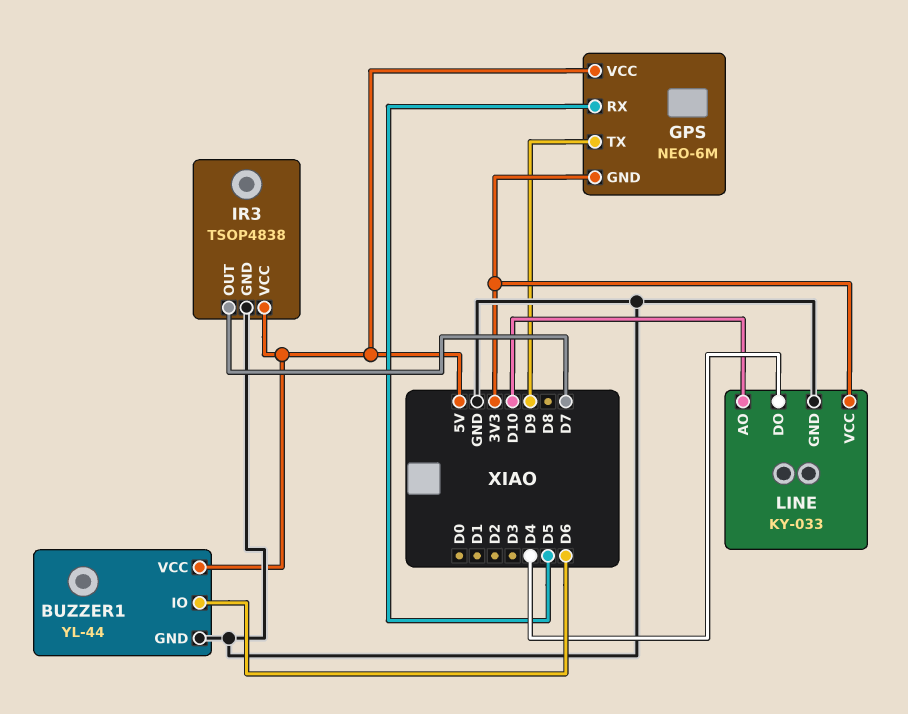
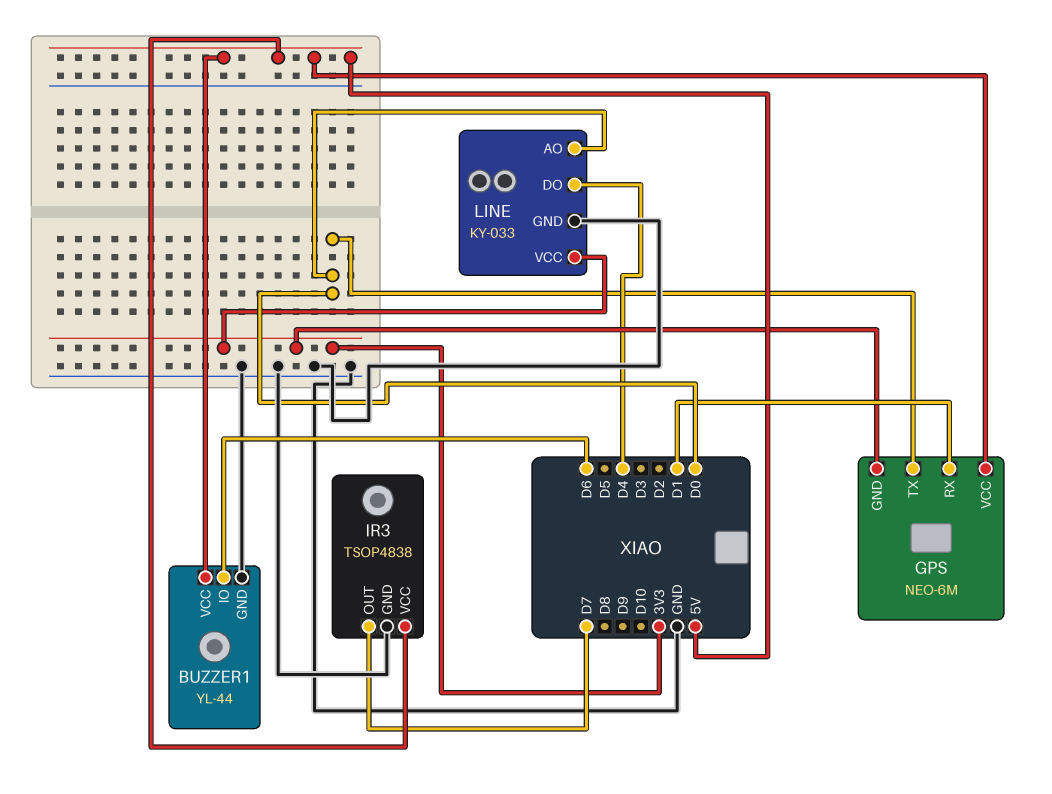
GPS pin RX: D5 -> D1
GPS pin TX: D9 -> D0
LINE pin AO: D10 -> D0

